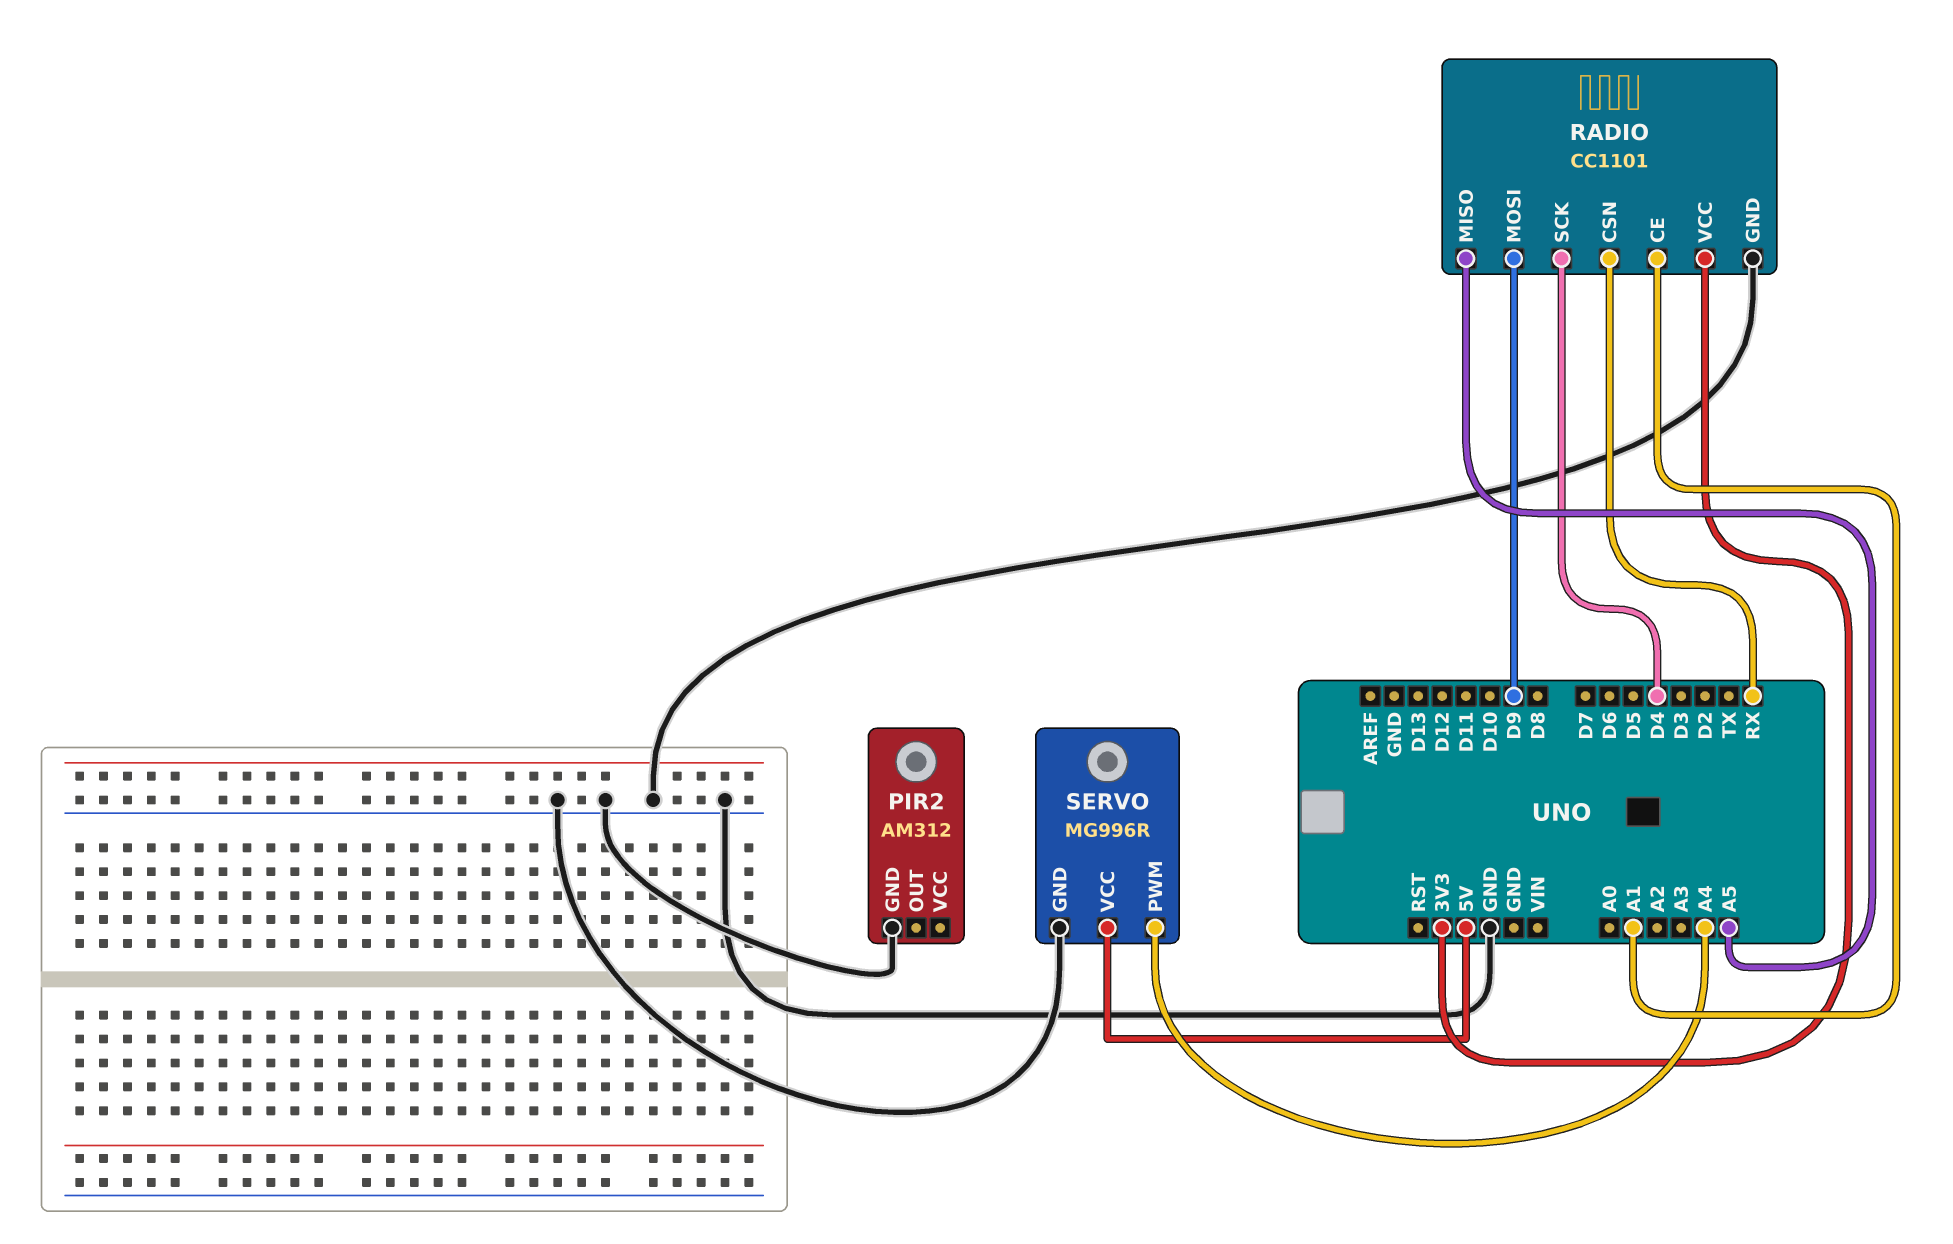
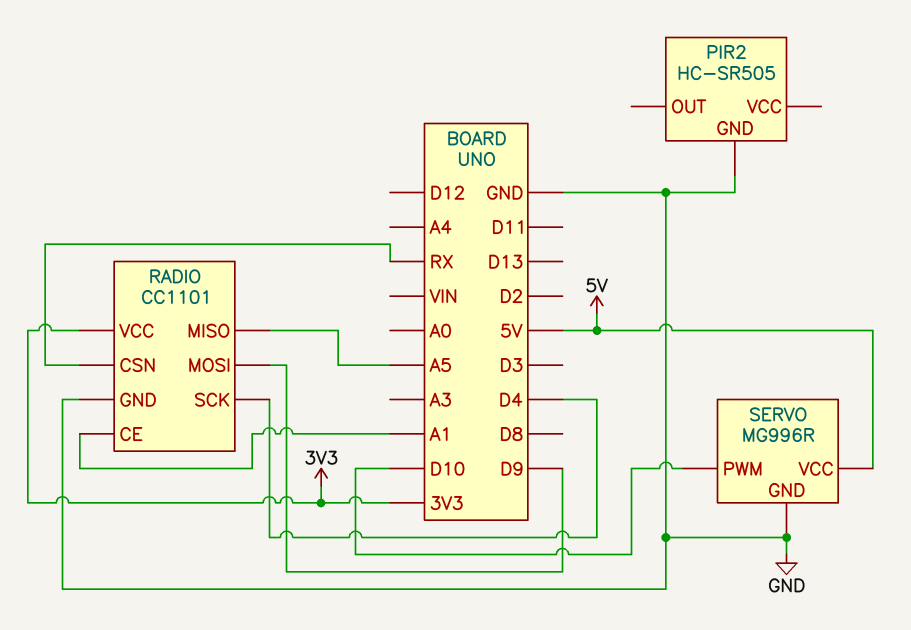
PIR2: AM312 -> HC-SR505
SERVO pin PWM: A4 -> D10

